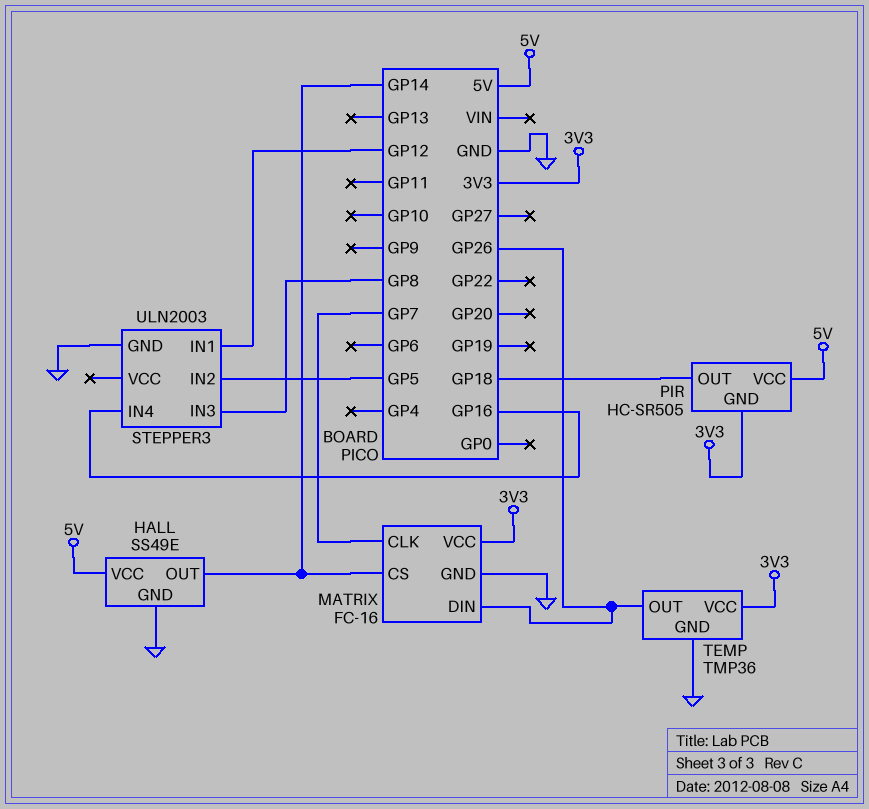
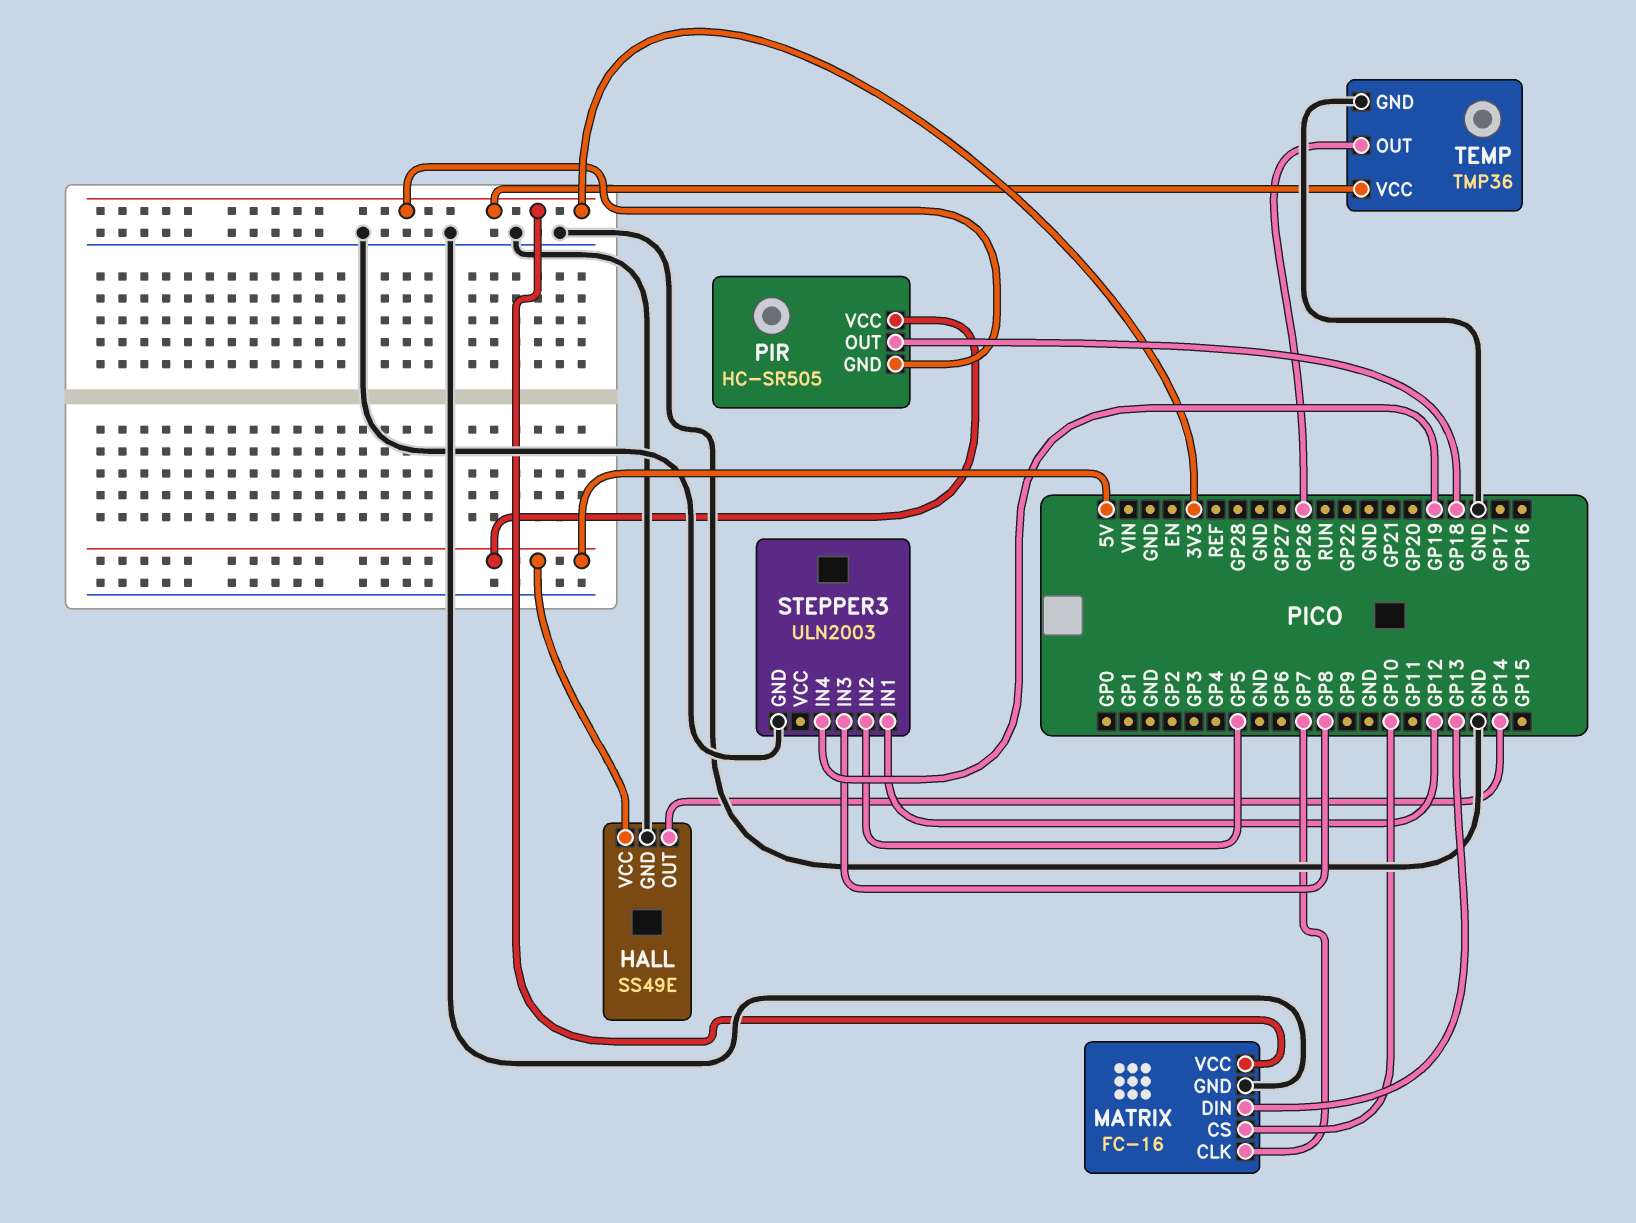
MATRIX pin CS: GP14 -> GP10
MATRIX pin DIN: GP26 -> GP13
STEPPER3 pin IN4: GP16 -> GP19

